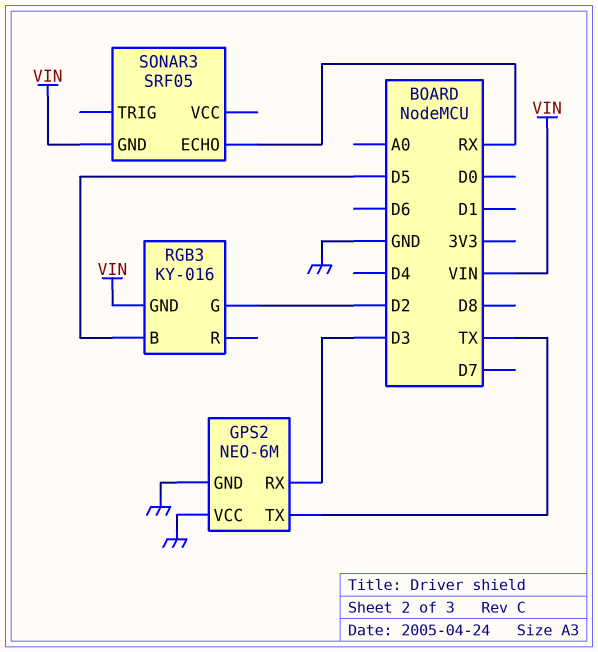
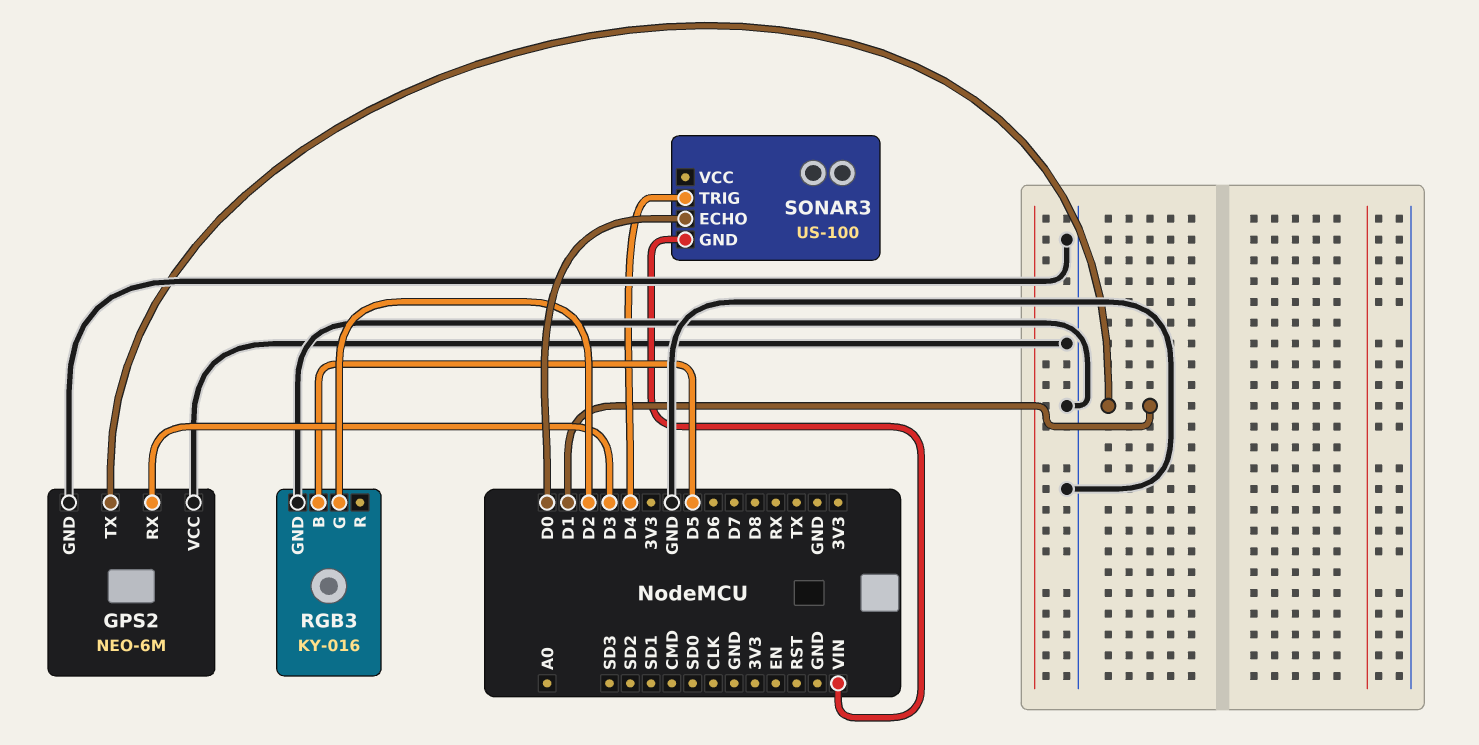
GPS2 pin TX: TX -> D1
RGB3 pin GND: VIN -> GND
SONAR3: SRF05 -> US-100
SONAR3 pin ECHO: RX -> D0
SONAR3 pin TRIG: none -> D4

